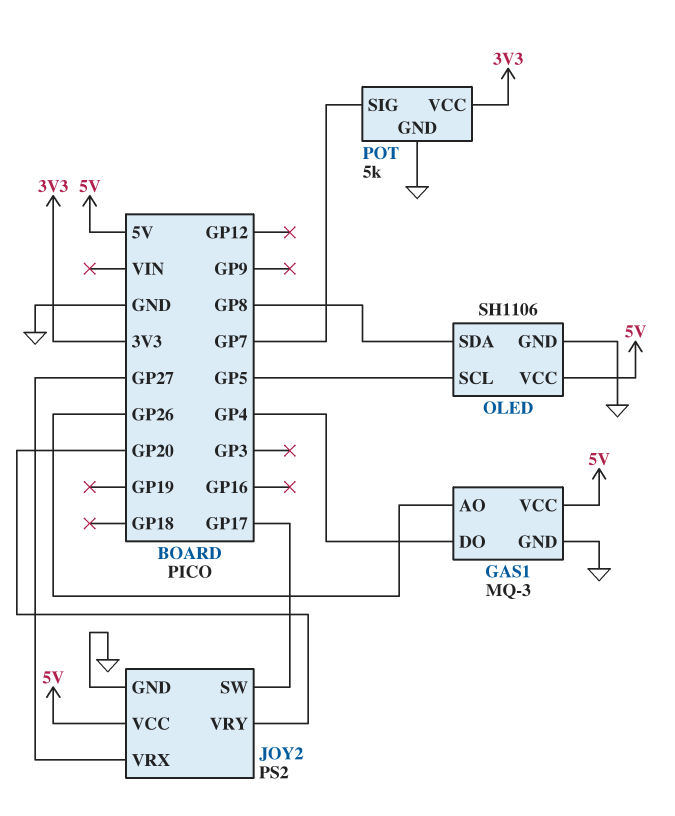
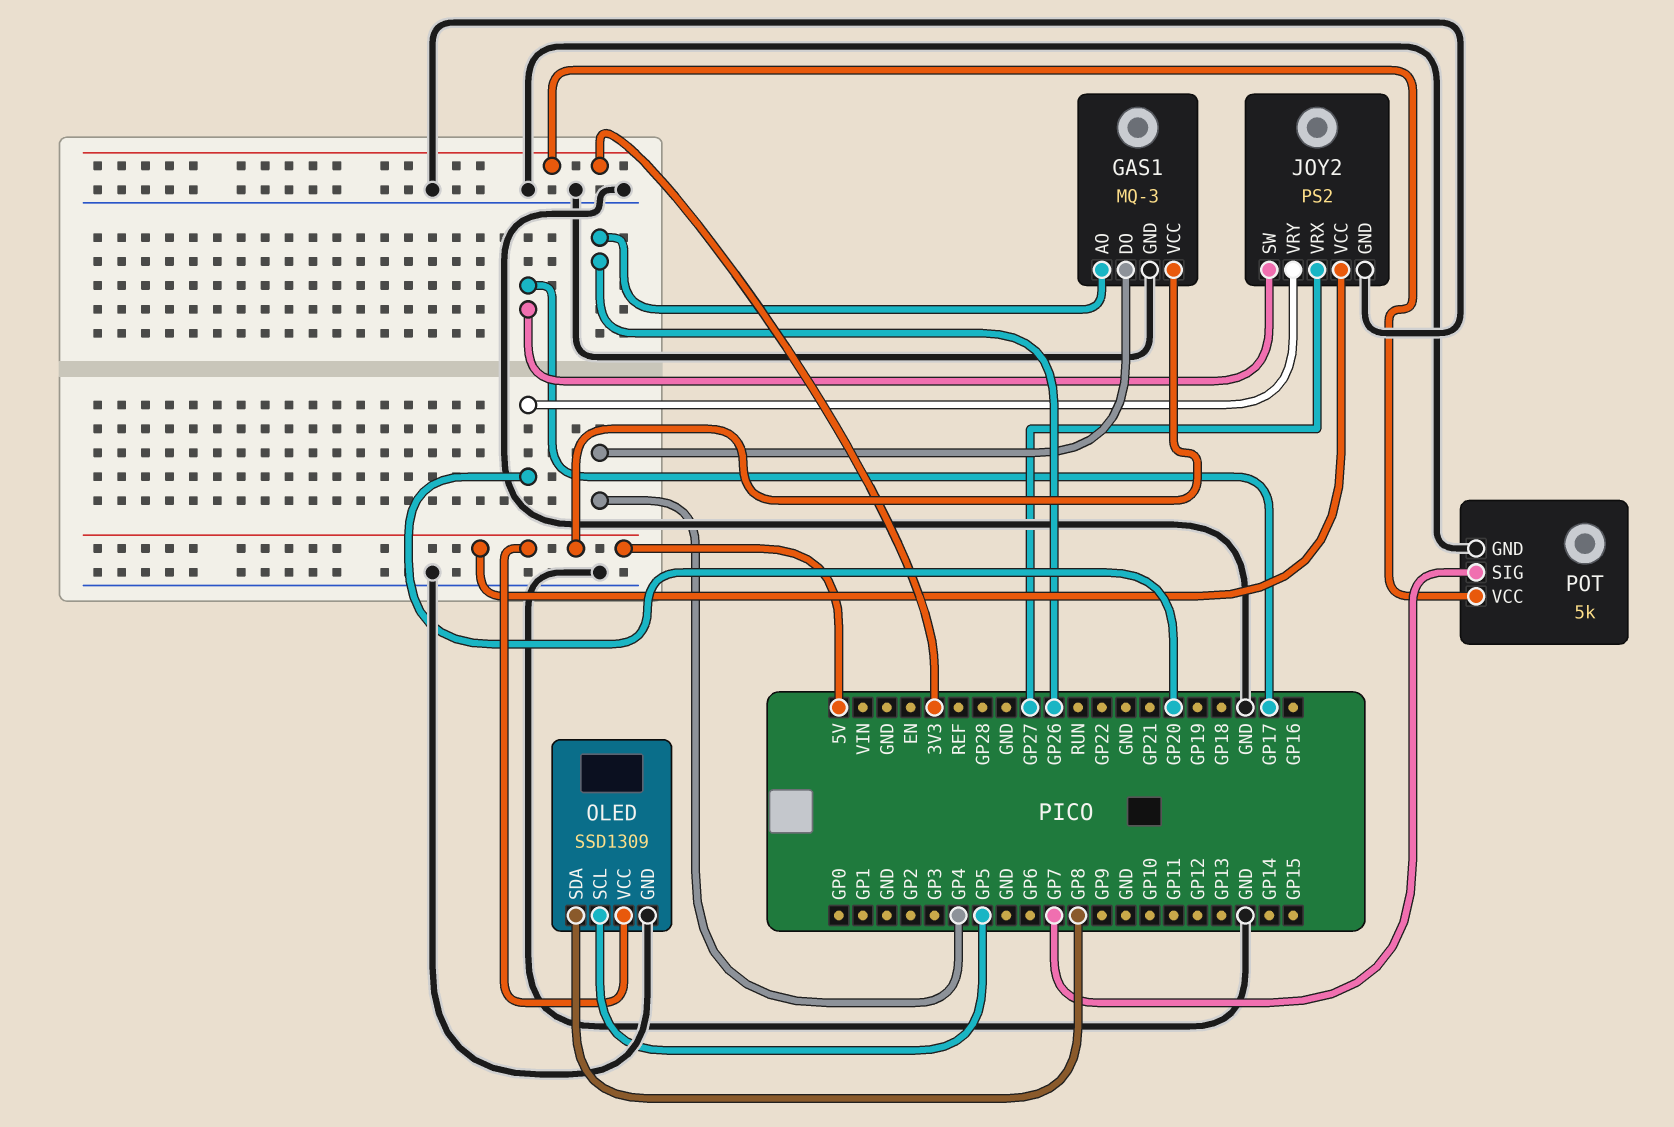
OLED: SH1106 -> SSD1309

